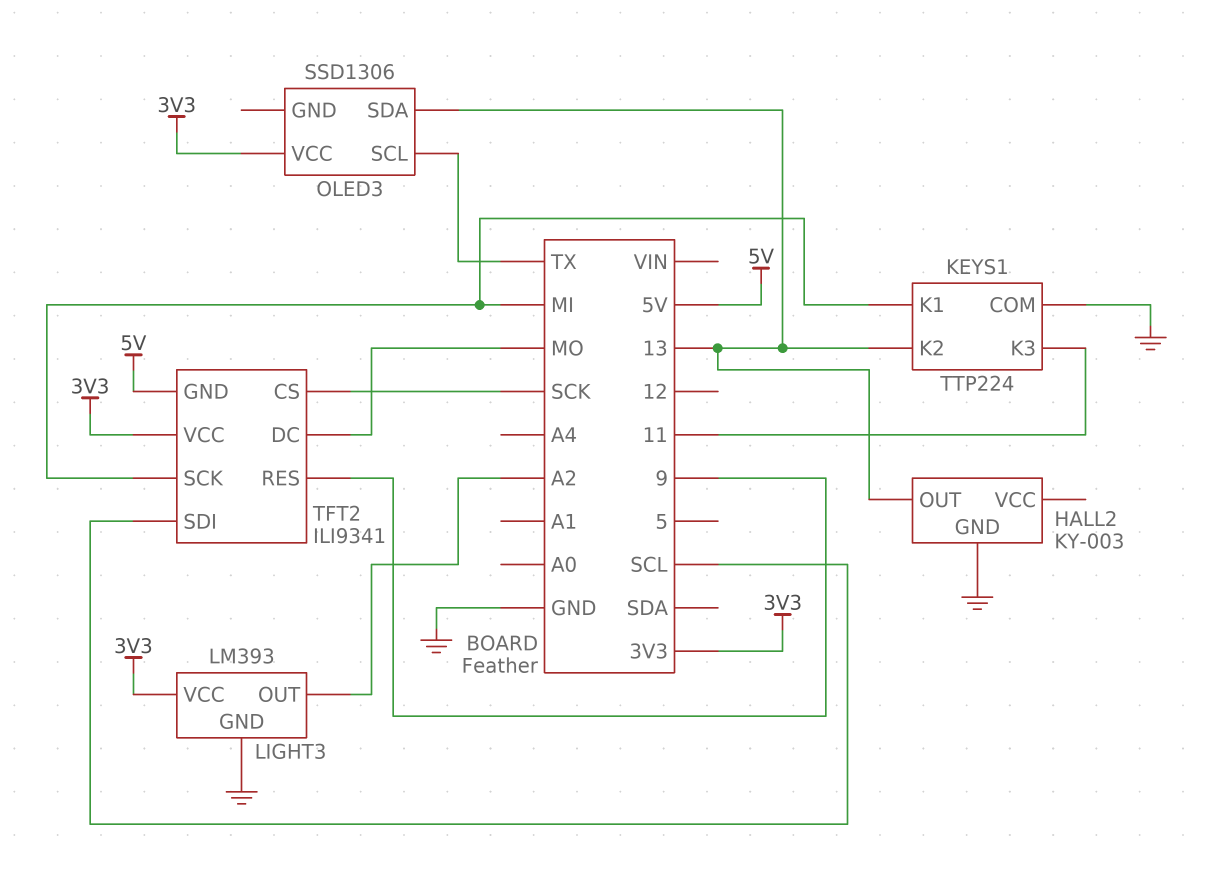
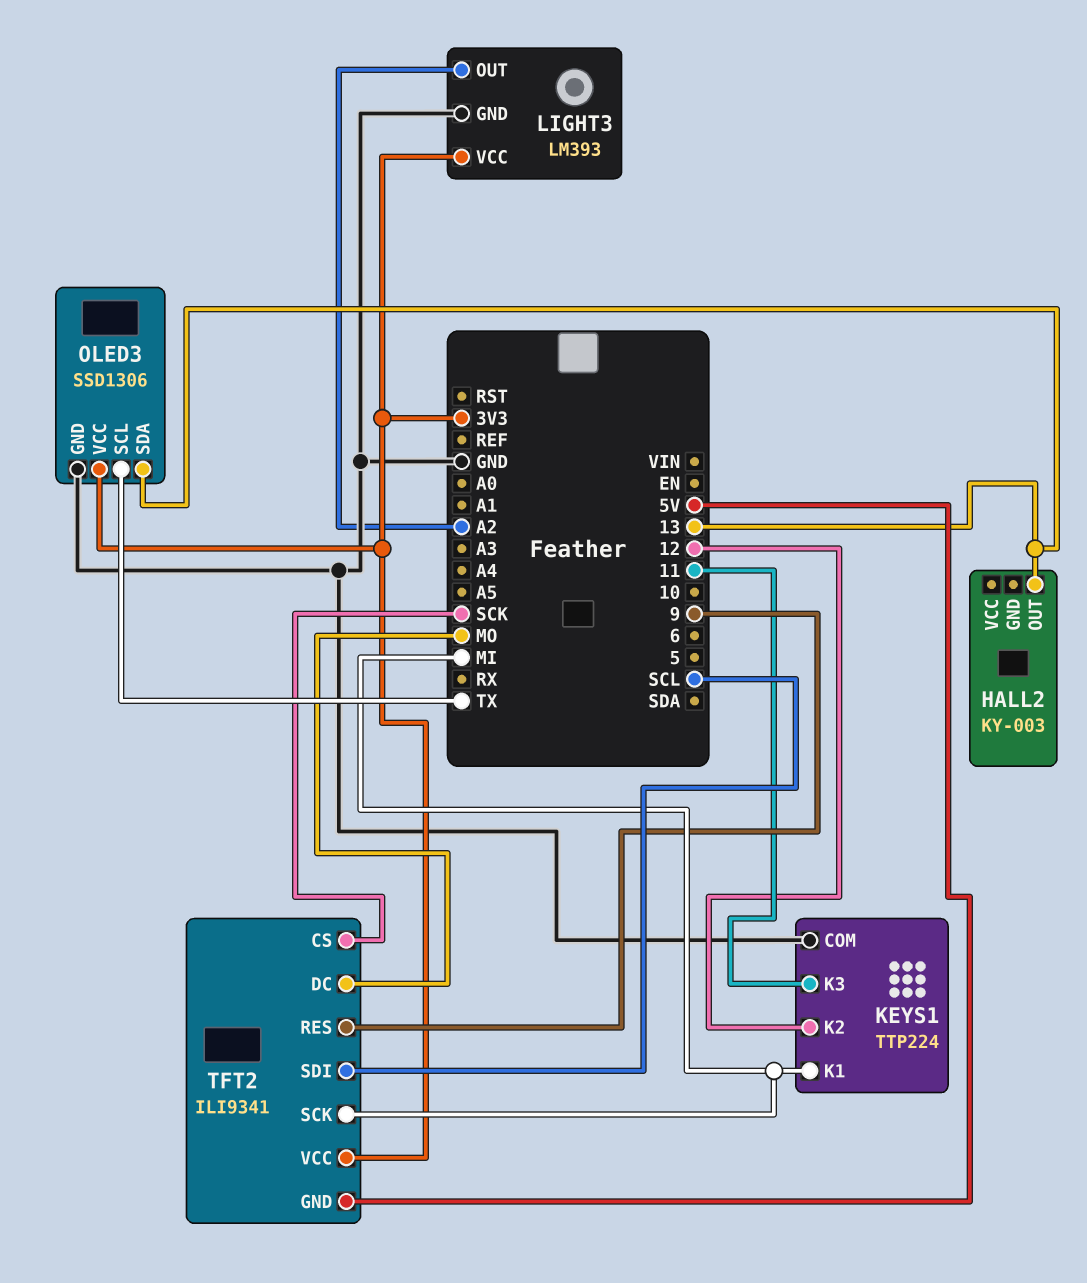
HALL2 pin GND: GND -> none
KEYS1 pin K2: 13 -> 12
OLED3 pin GND: none -> GND

